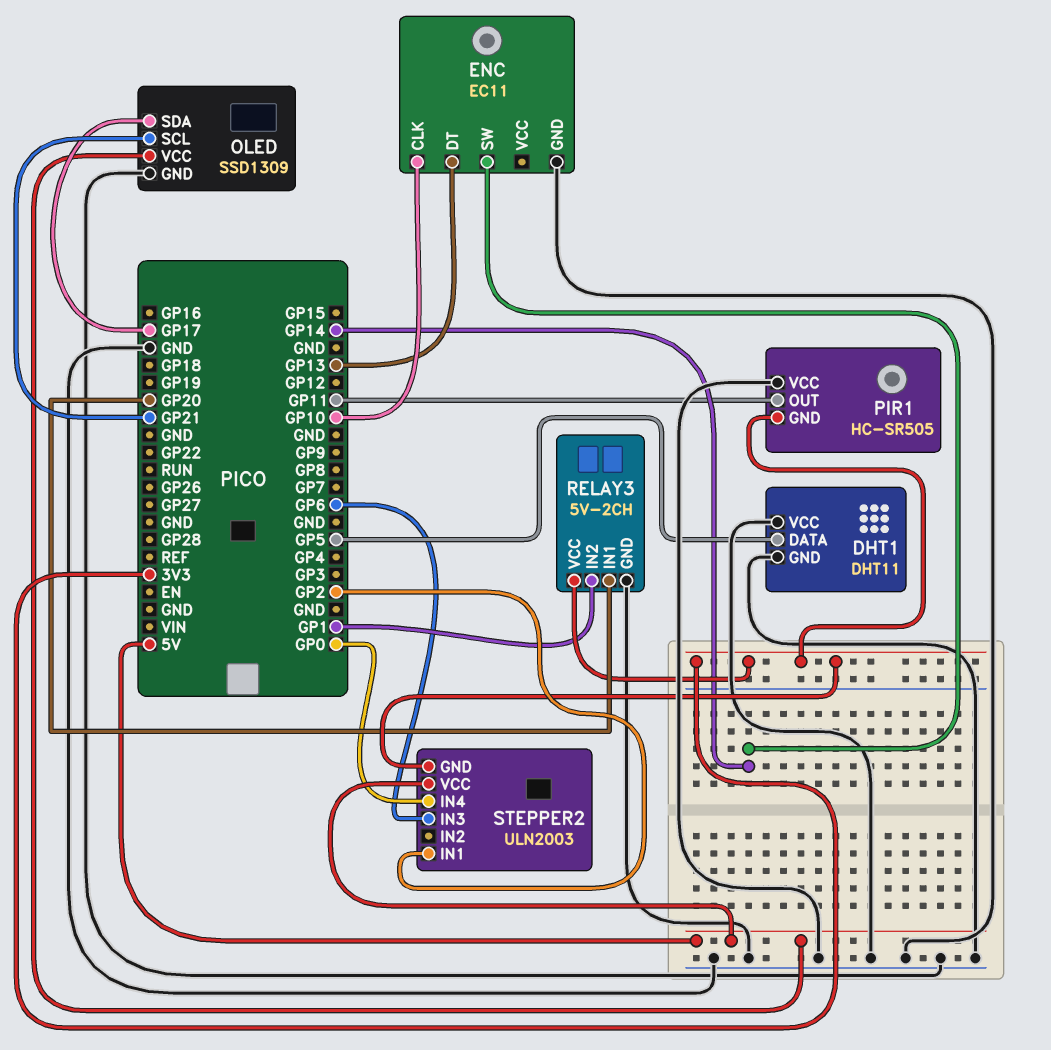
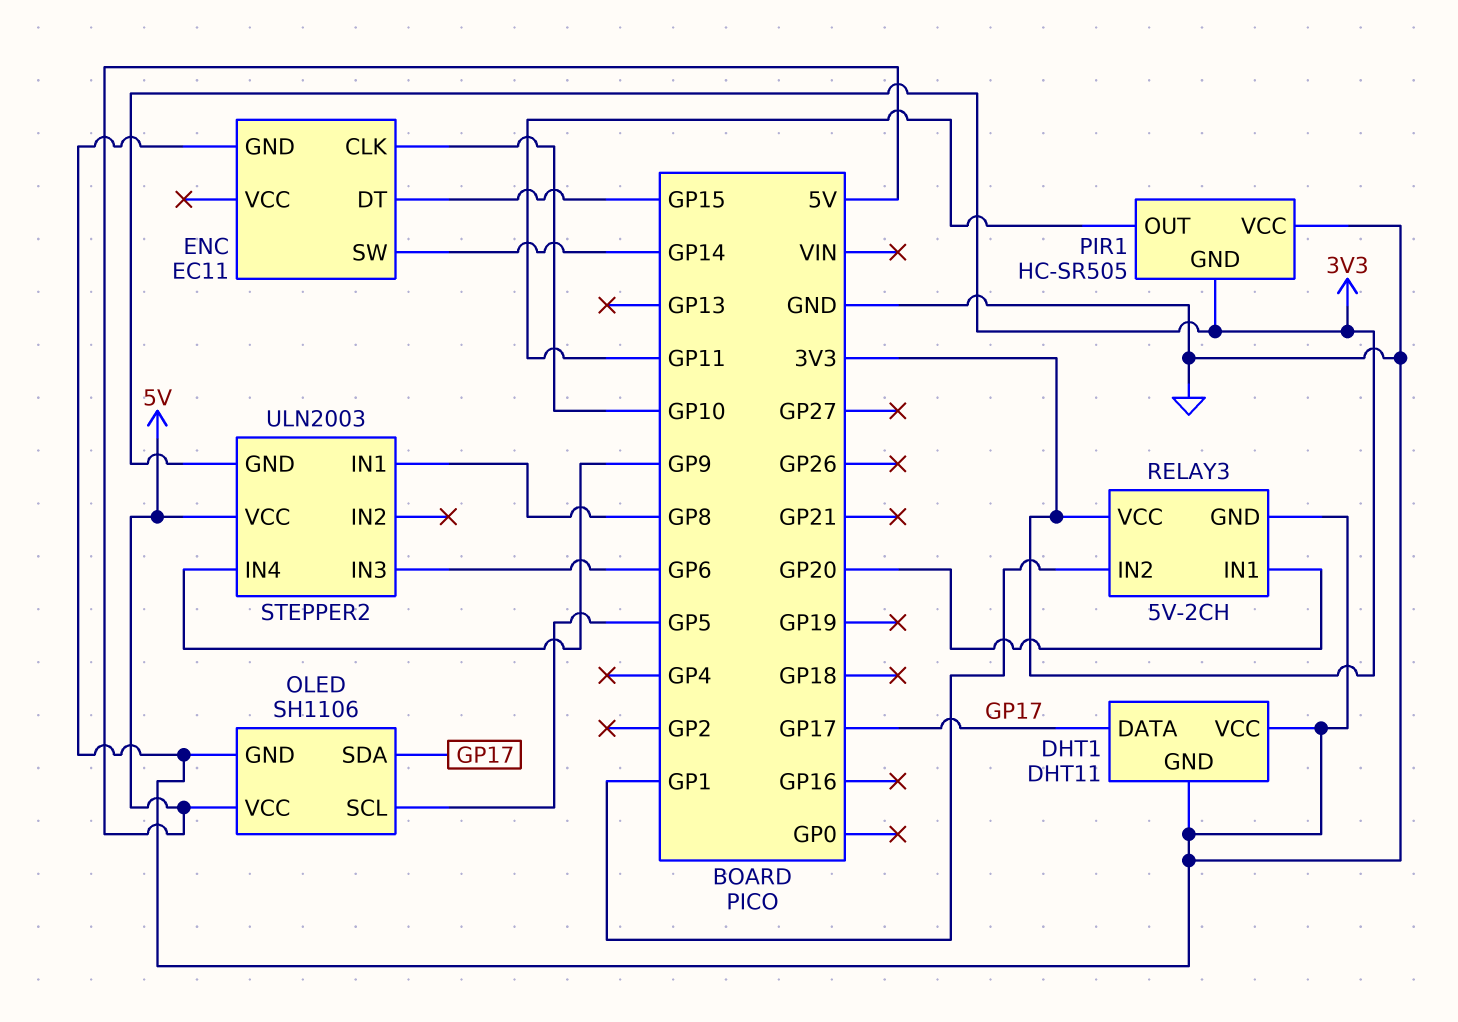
DHT1 pin DATA: GP5 -> GP17
ENC pin DT: GP13 -> GP15
OLED: SSD1309 -> SH1106
OLED pin SCL: GP21 -> GP5
STEPPER2 pin IN1: GP2 -> GP8
STEPPER2 pin IN4: GP0 -> GP9

